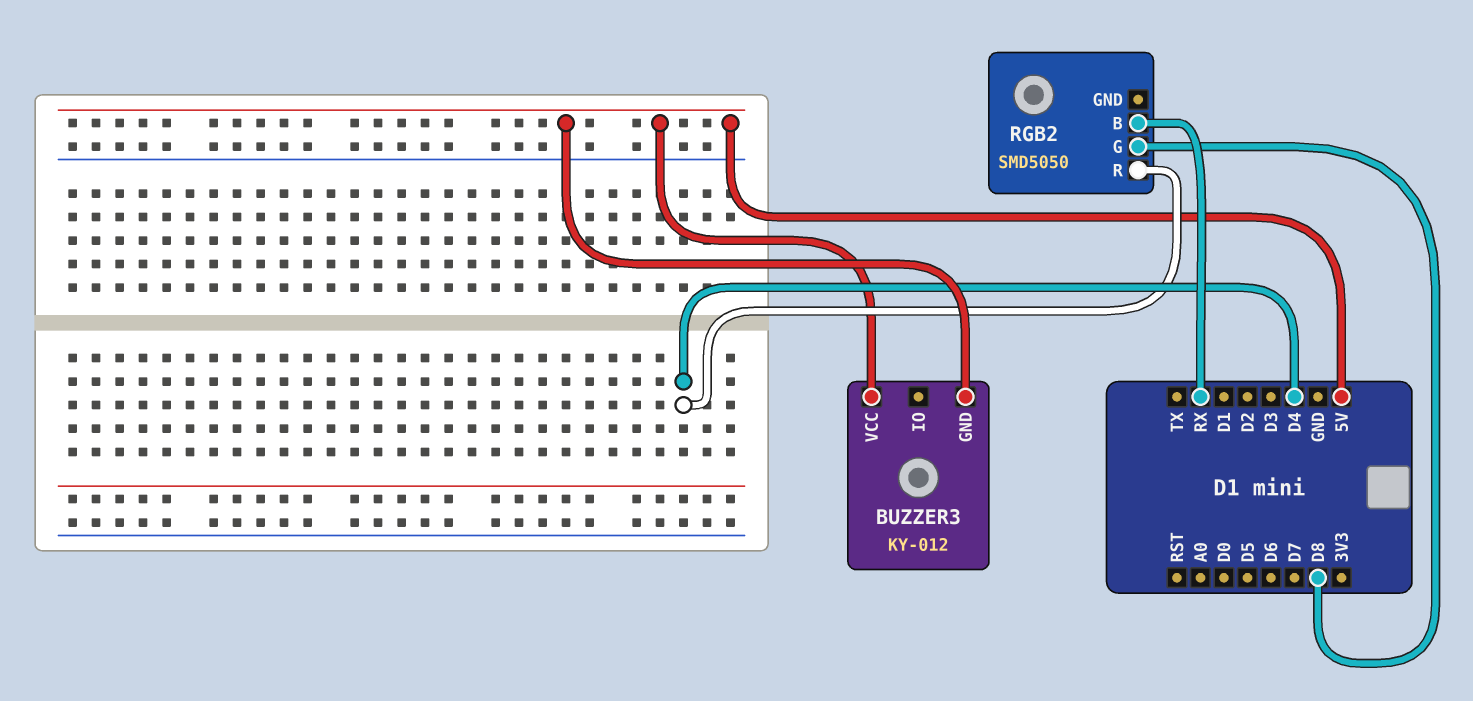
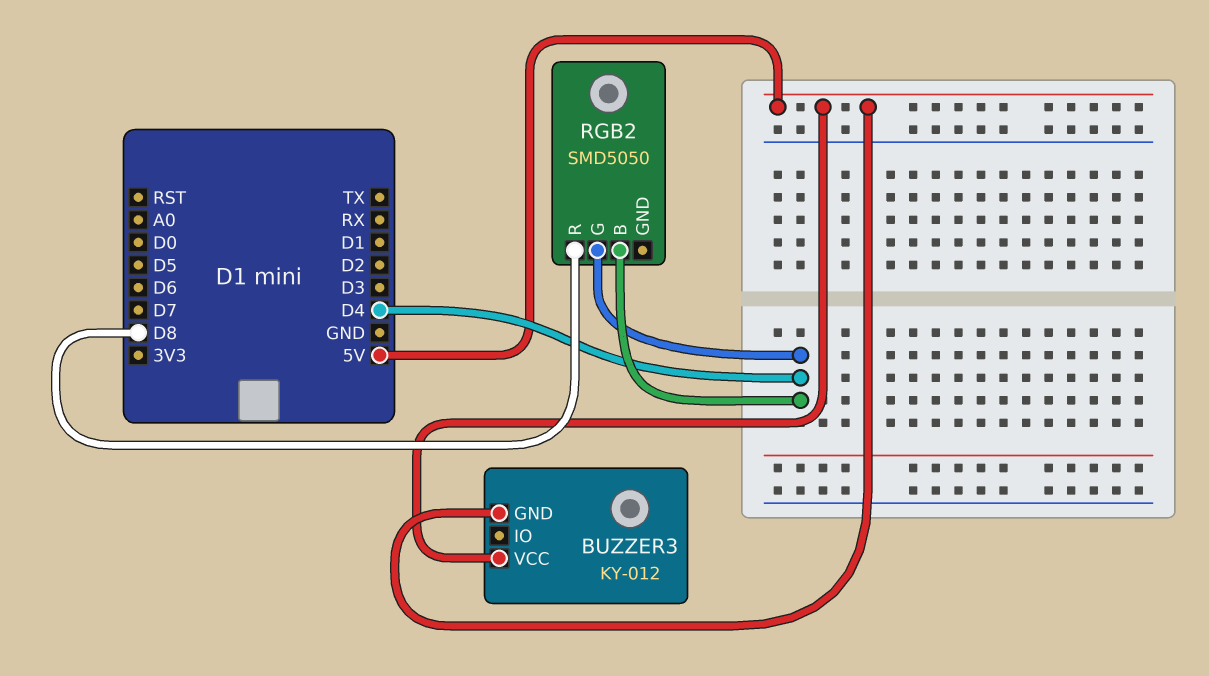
RGB2 pin B: RX -> D4
RGB2 pin G: D8 -> D4
RGB2 pin R: D4 -> D8

